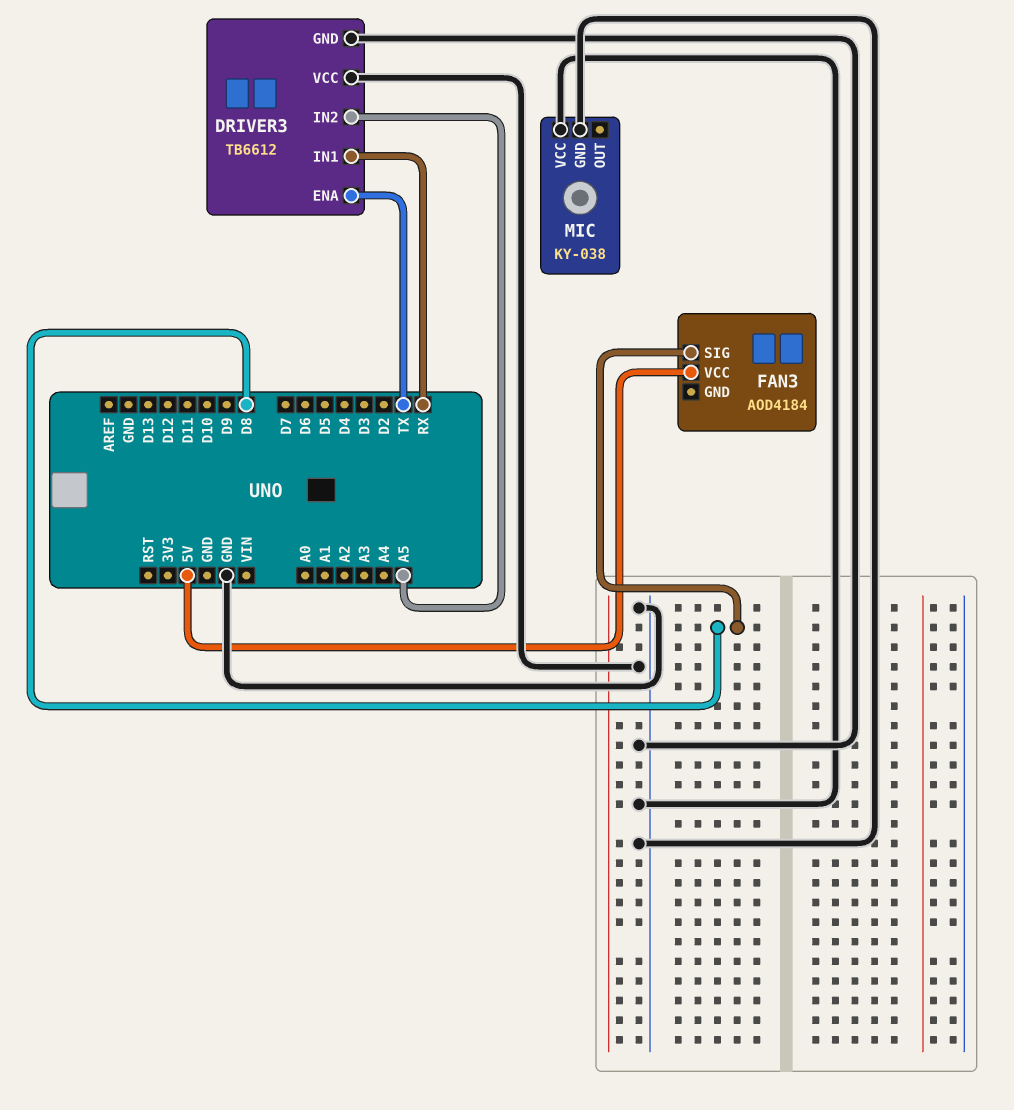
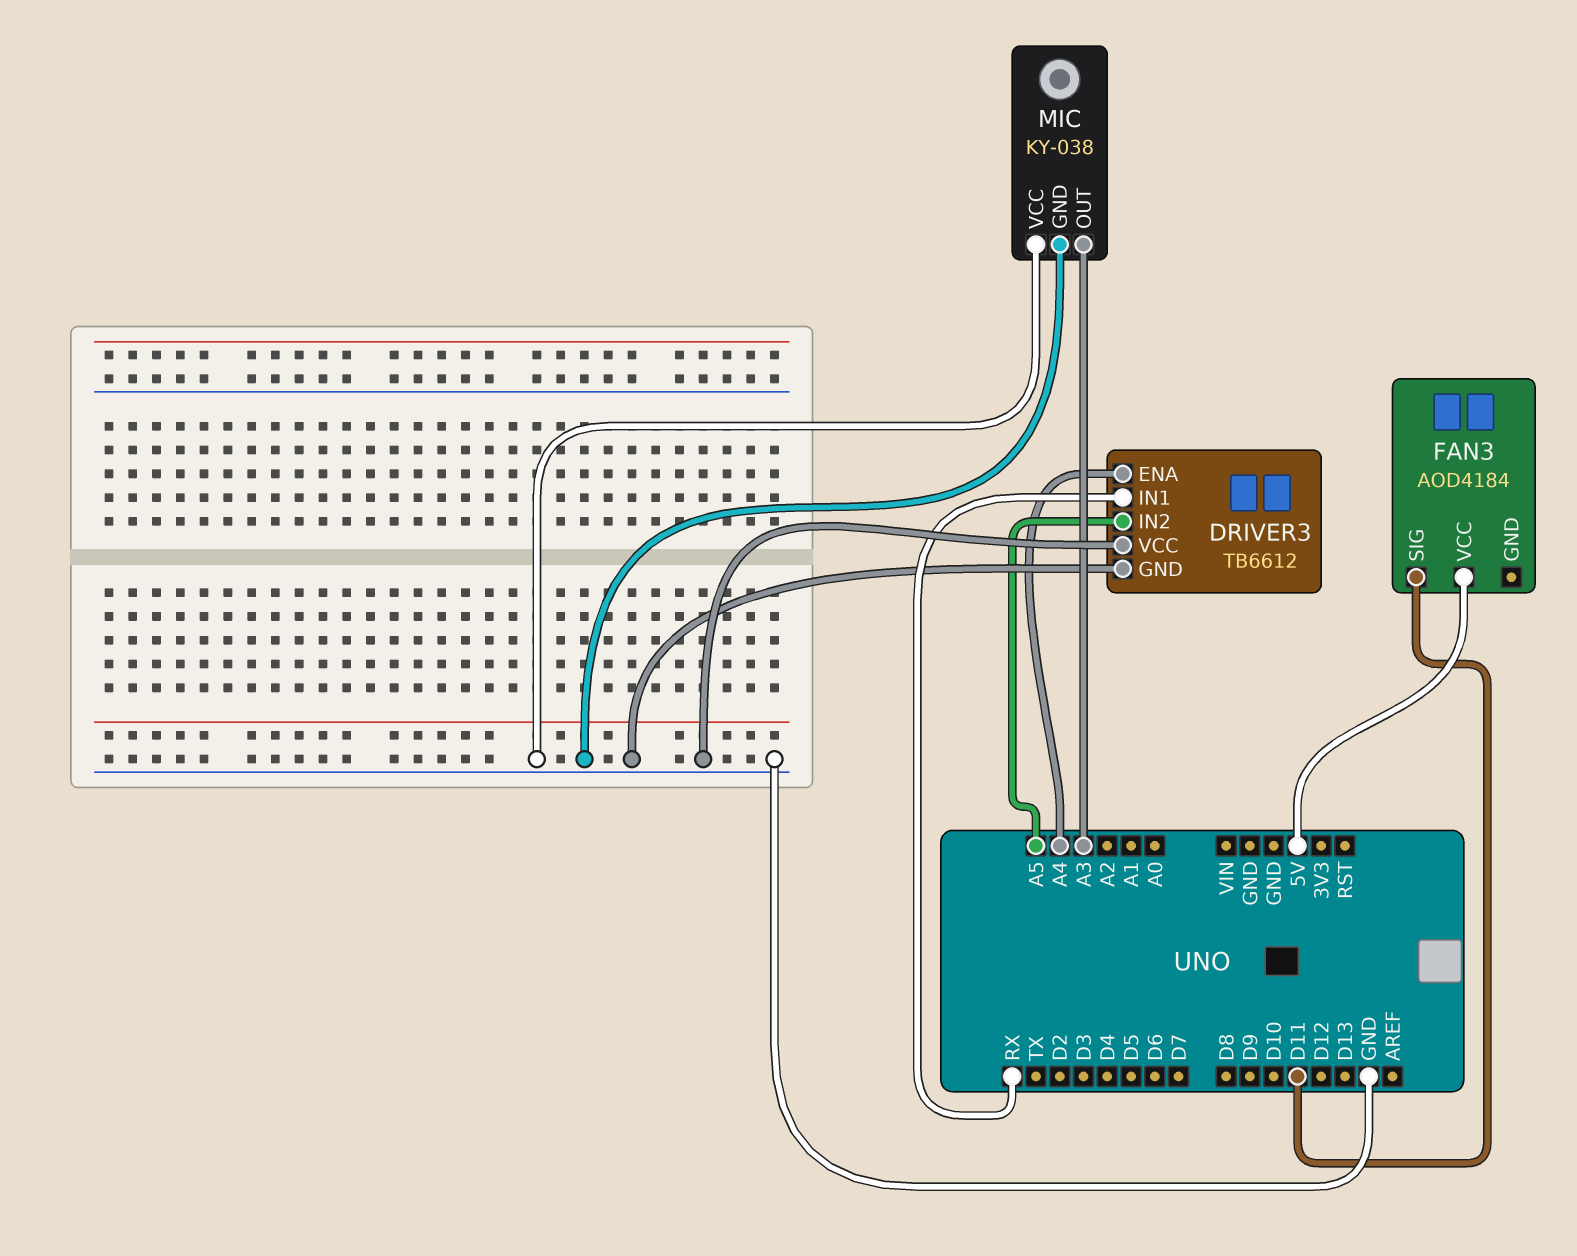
DRIVER3 pin ENA: TX -> A4
FAN3 pin SIG: D8 -> D11
MIC pin OUT: none -> A3

